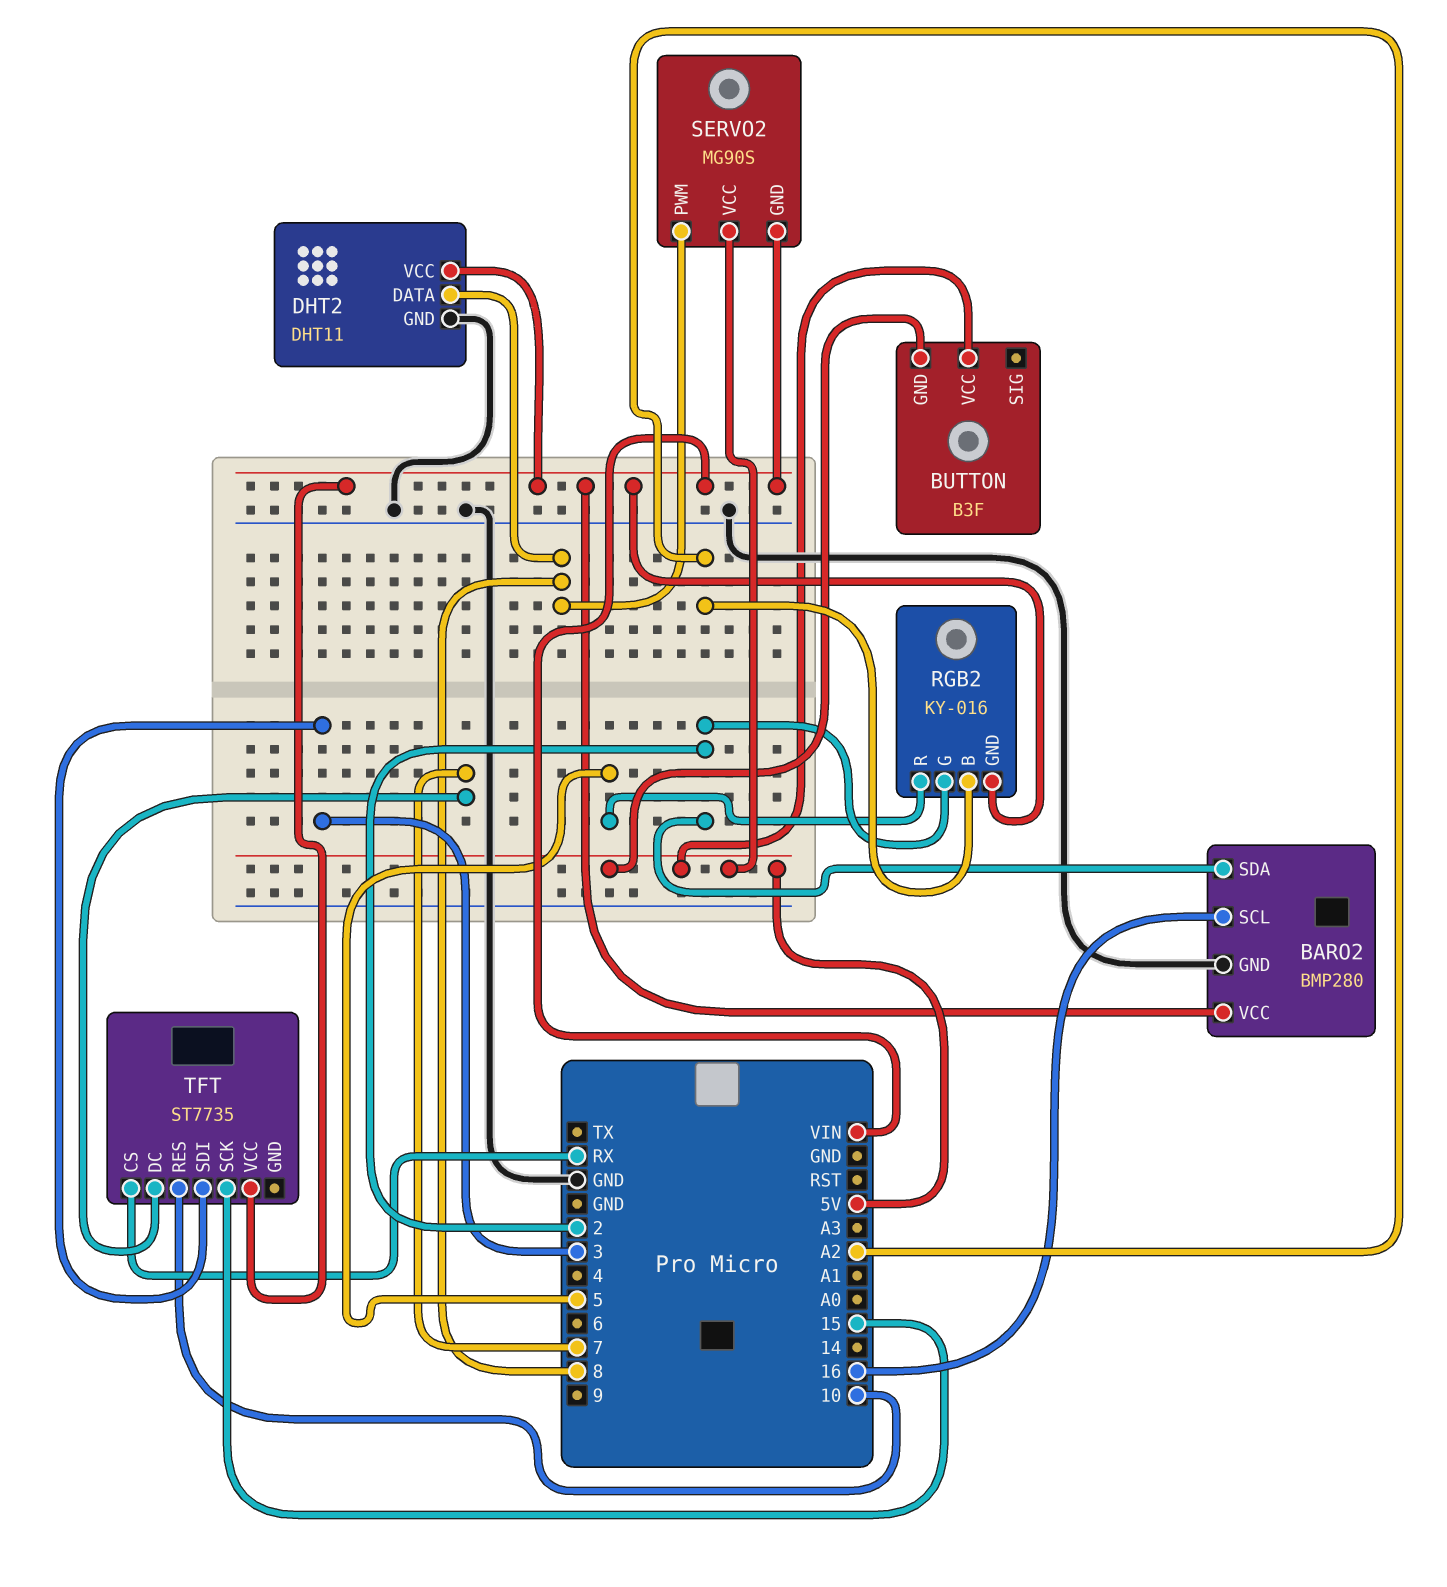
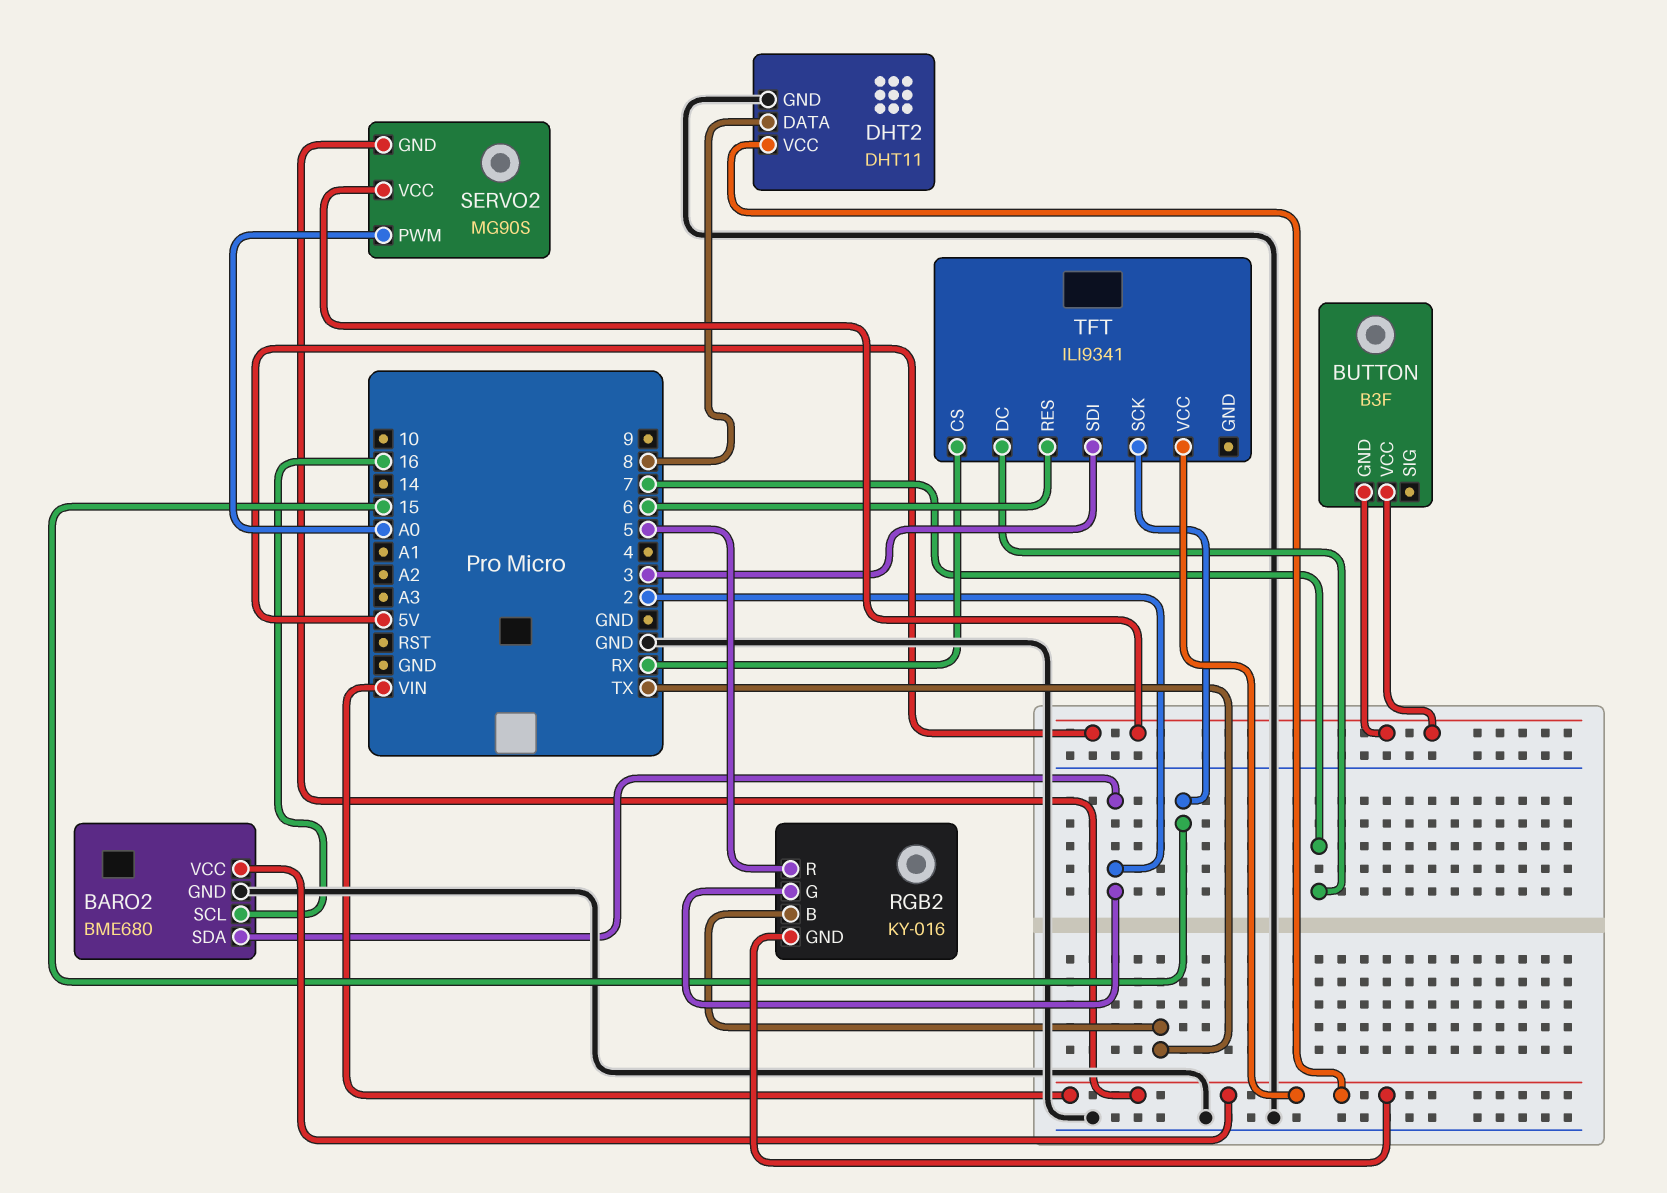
BARO2: BMP280 -> BME680
RGB2 pin B: A2 -> TX
SERVO2 pin PWM: 8 -> A0
TFT: ST7735 -> ILI9341
TFT pin RES: 10 -> 6

